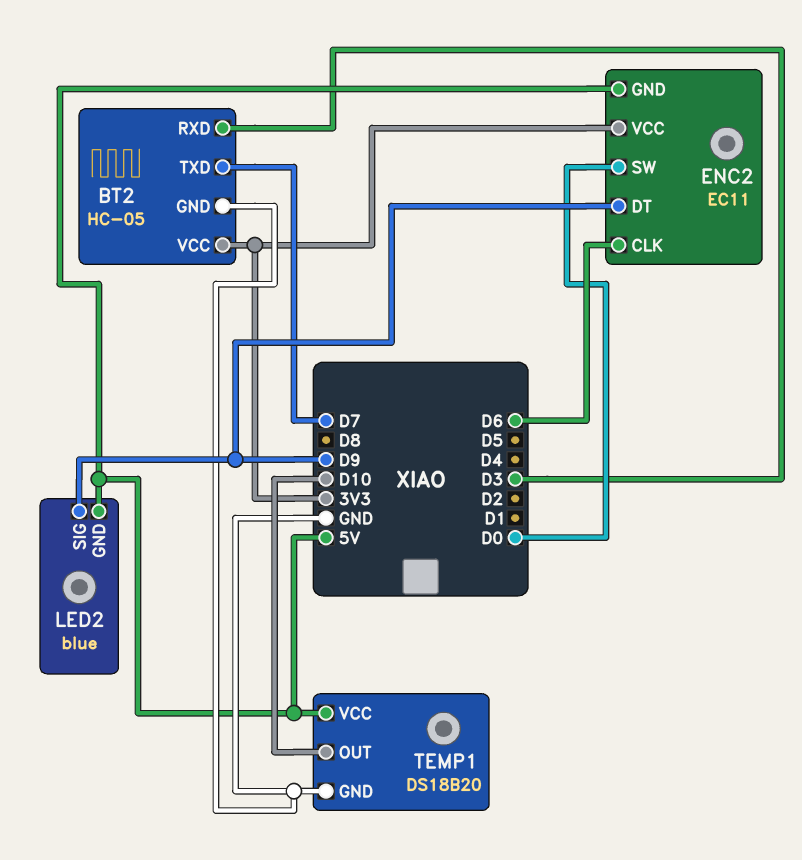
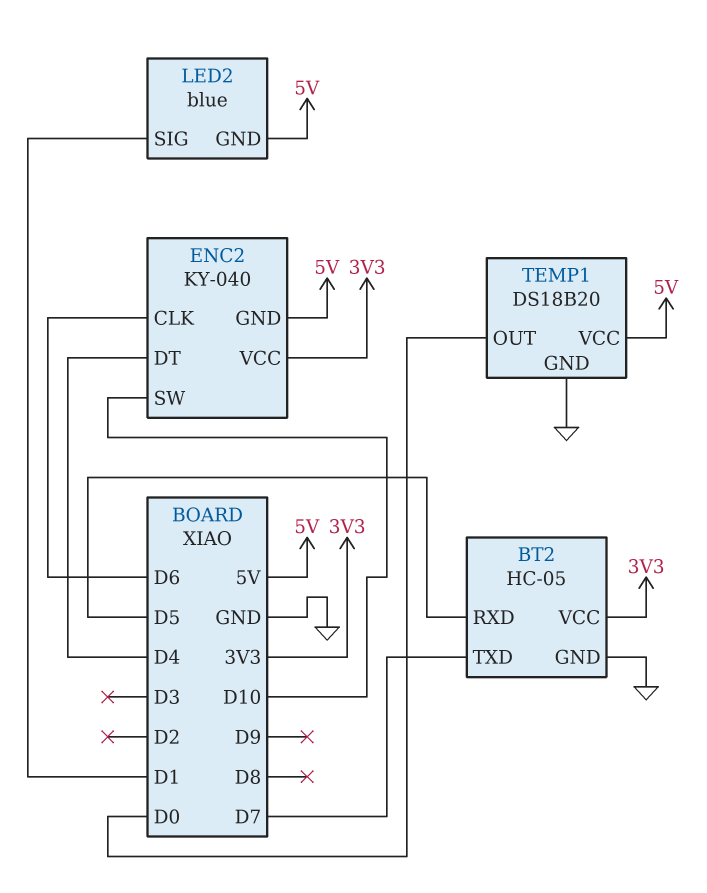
BT2 pin RXD: D3 -> D5
ENC2: EC11 -> KY-040
ENC2 pin DT: D9 -> D4
ENC2 pin SW: D0 -> D10
LED2 pin SIG: D9 -> D1
TEMP1 pin OUT: D10 -> D0

